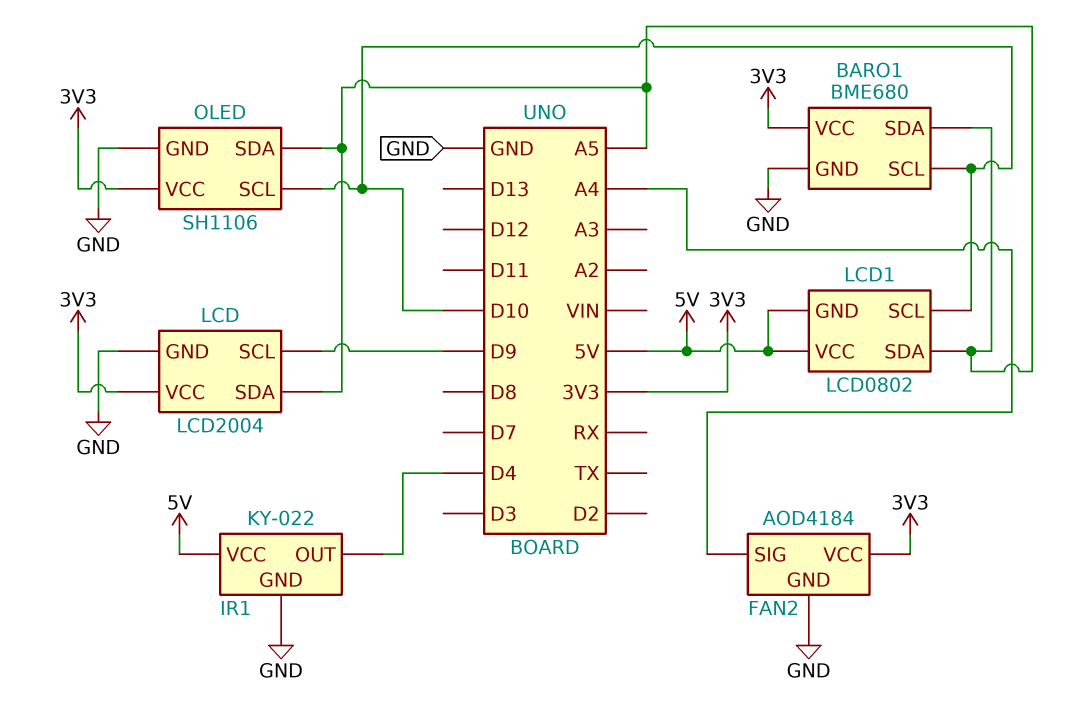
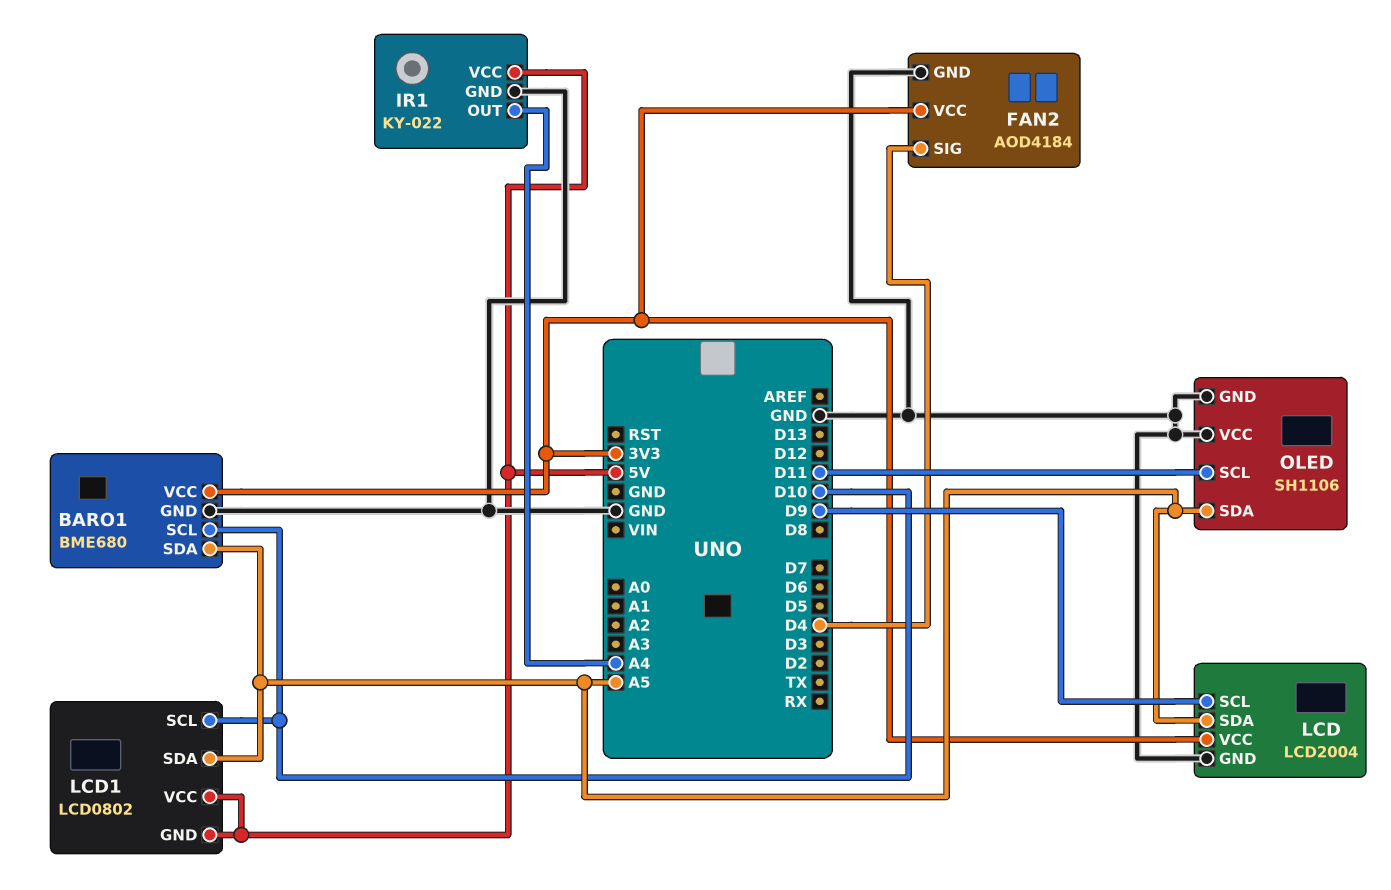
FAN2 pin SIG: A4 -> D4
IR1 pin OUT: D4 -> A4
OLED pin SCL: D10 -> D11
OLED pin VCC: 3V3 -> GND

